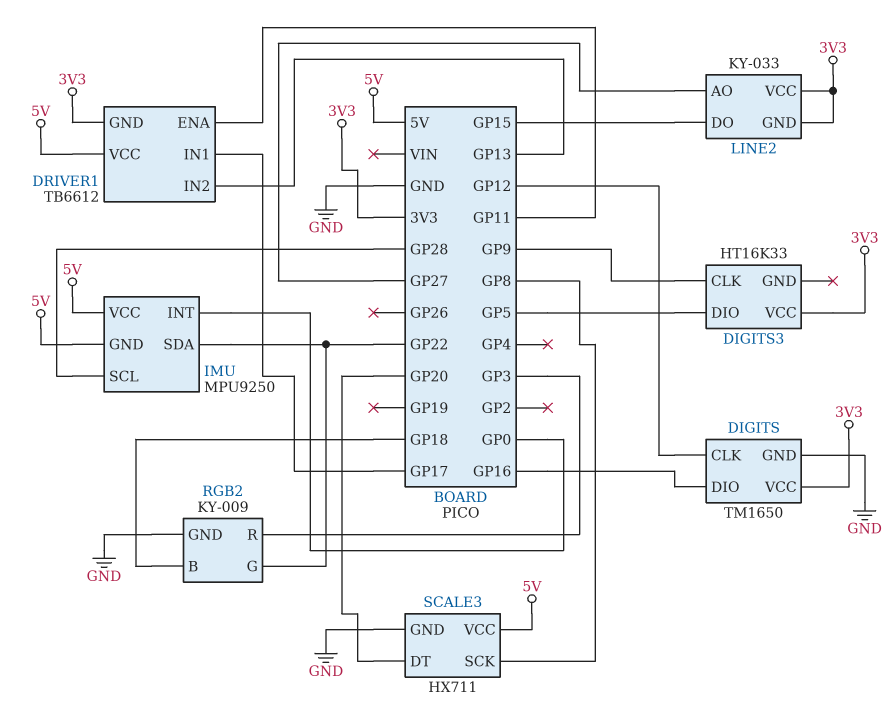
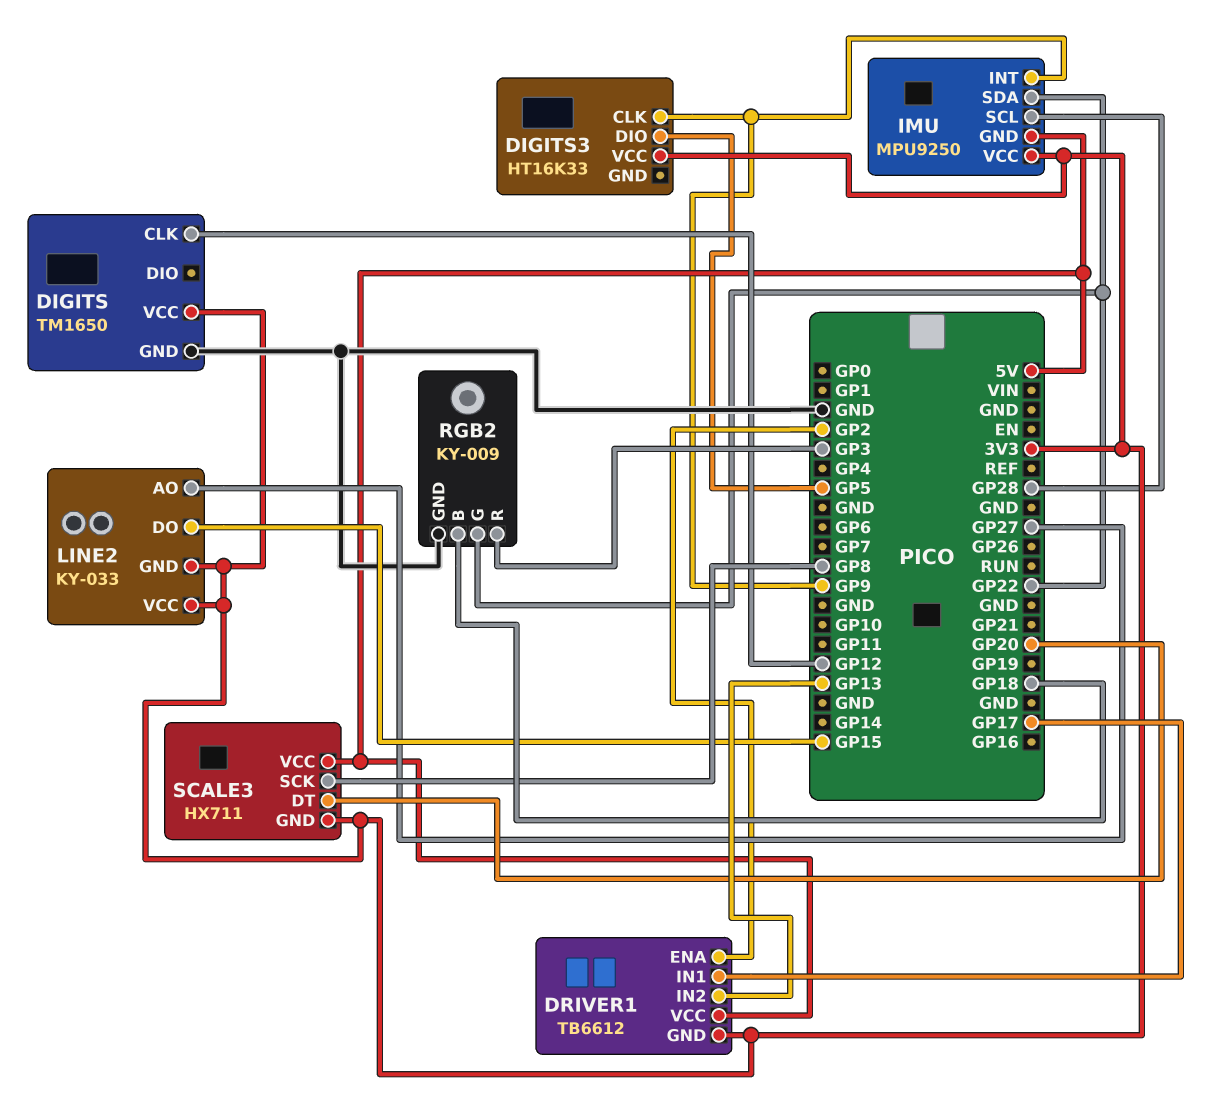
DIGITS pin DIO: GP16 -> none
DRIVER1 pin ENA: GP11 -> GP2
IMU pin INT: GP0 -> GP9
IMU pin VCC: 5V -> 3V3
SCALE3 pin GND: GND -> 3V3

